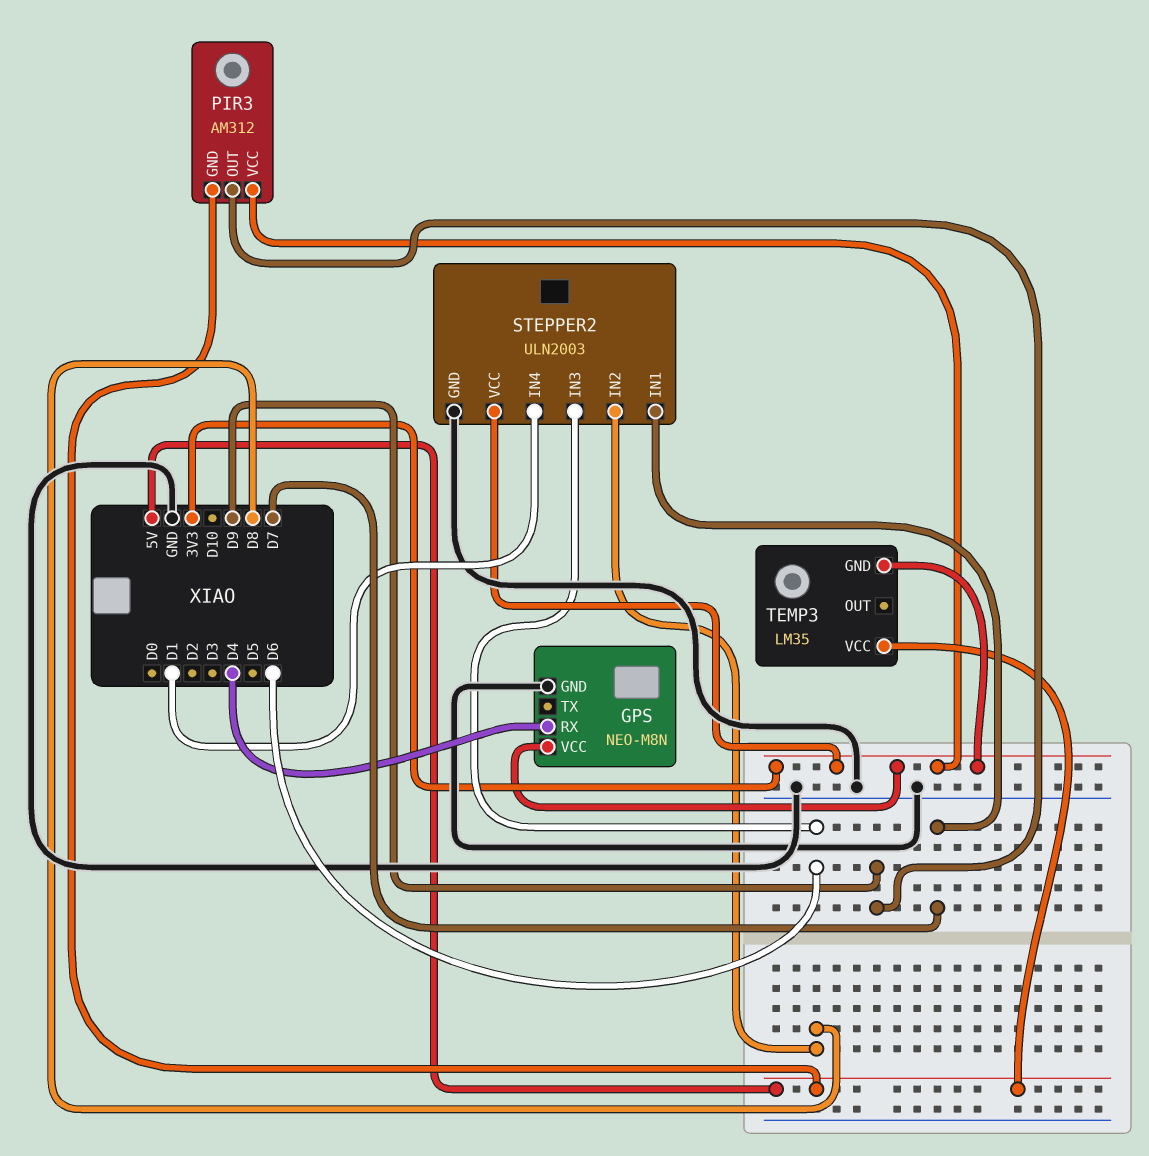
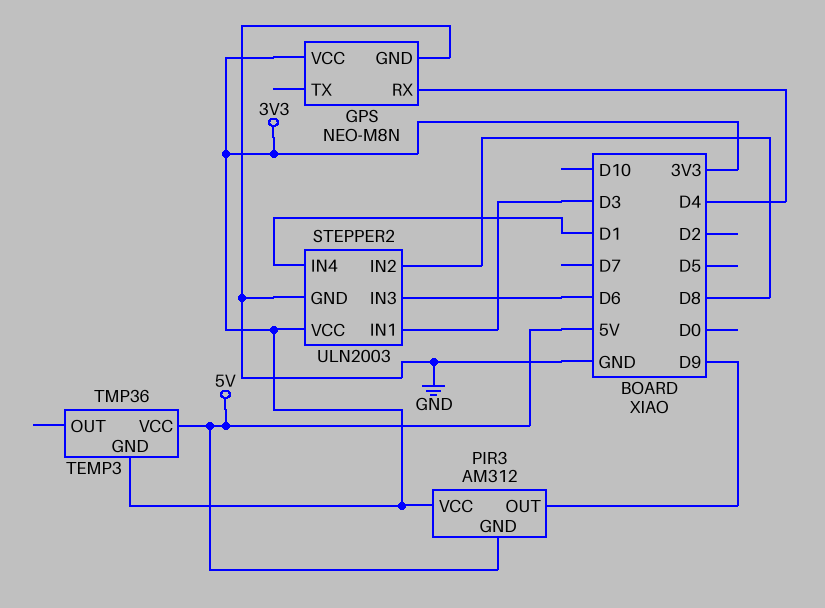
STEPPER2 pin IN1: D7 -> D3
TEMP3: LM35 -> TMP36

